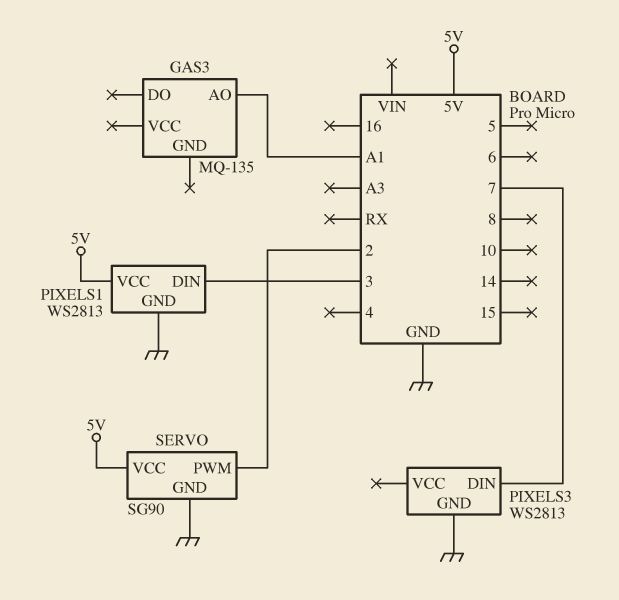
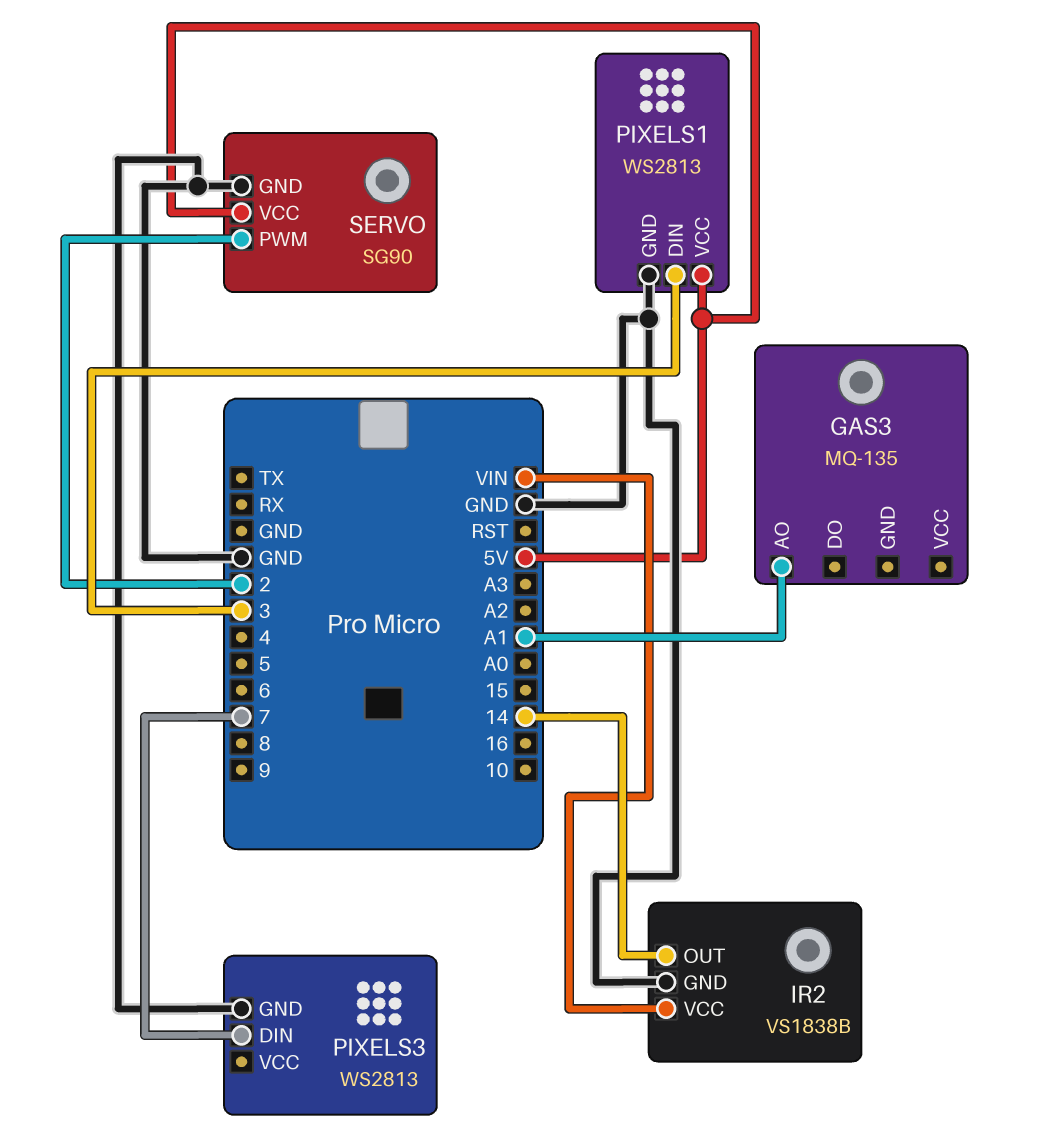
IR2: none -> VS1838B
IR2 pin GND: none -> GND
IR2 pin OUT: none -> 14
IR2 pin VCC: none -> VIN

